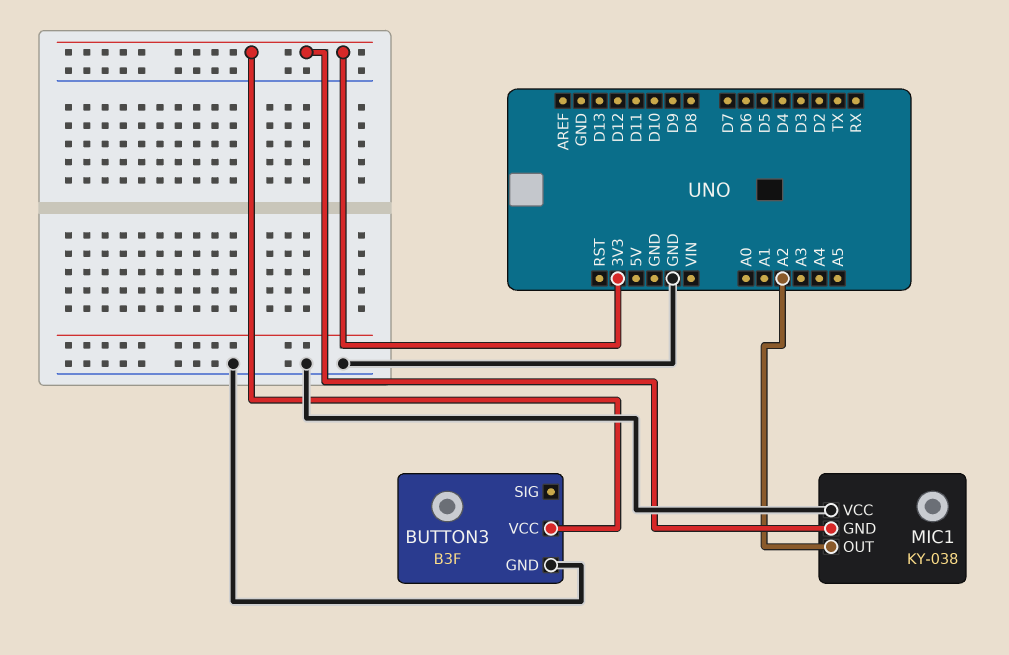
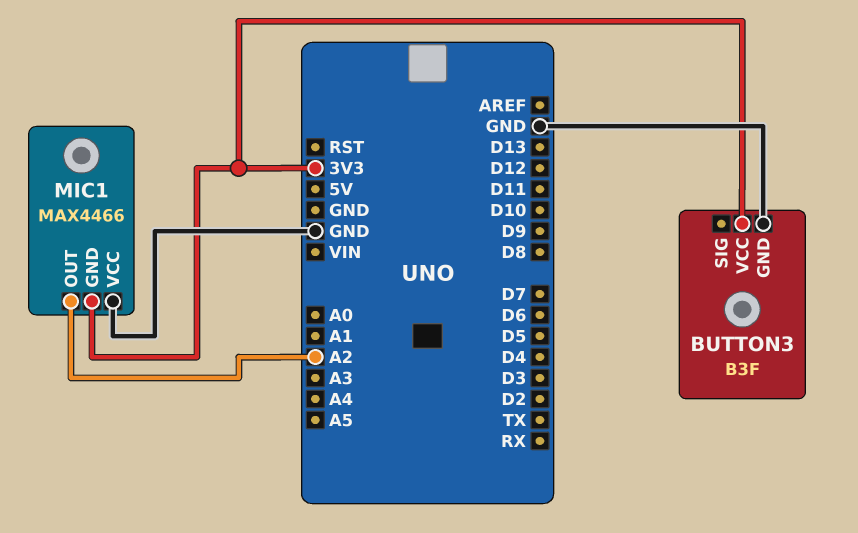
MIC1: KY-038 -> MAX4466

